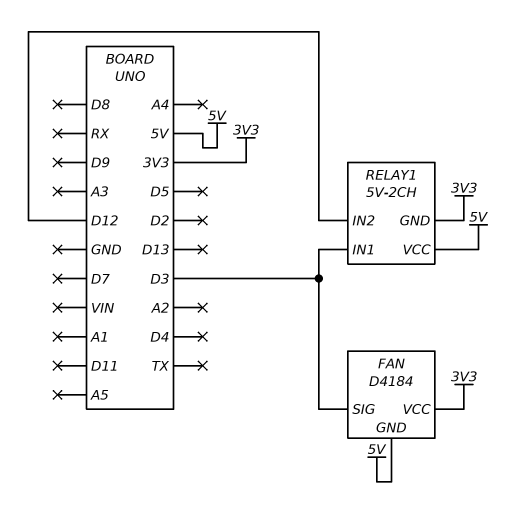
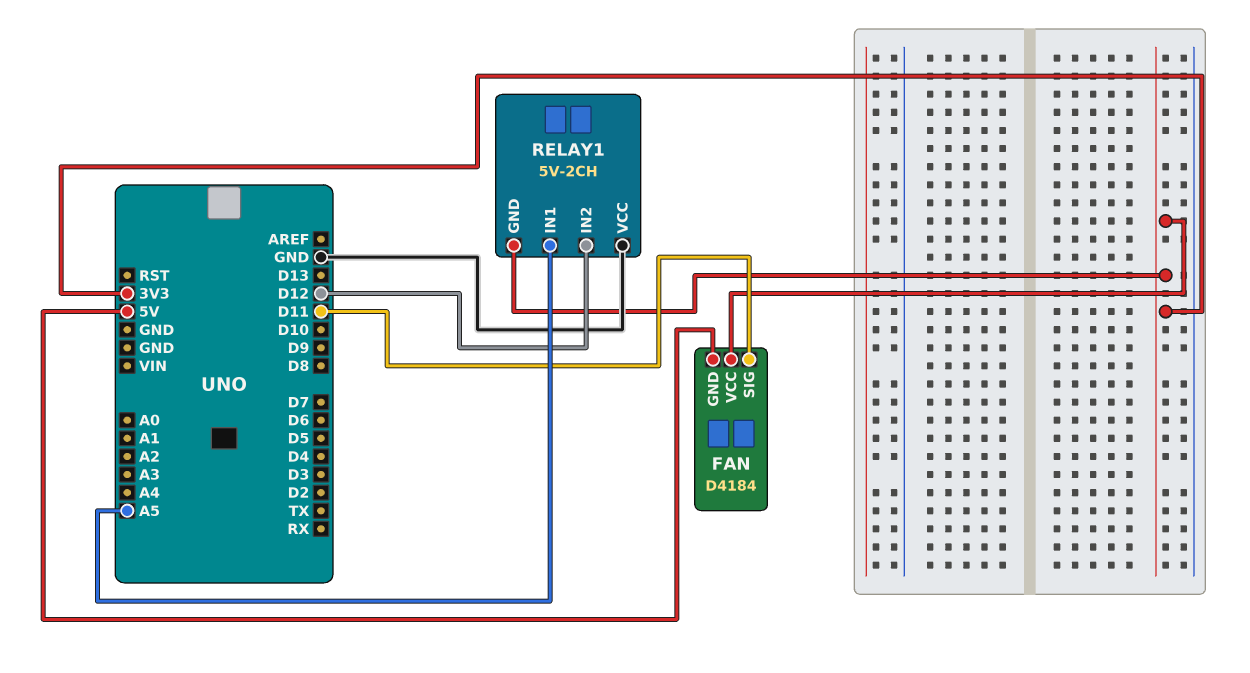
FAN pin SIG: D3 -> D11
RELAY1 pin IN1: D3 -> A5
RELAY1 pin VCC: 5V -> GND

